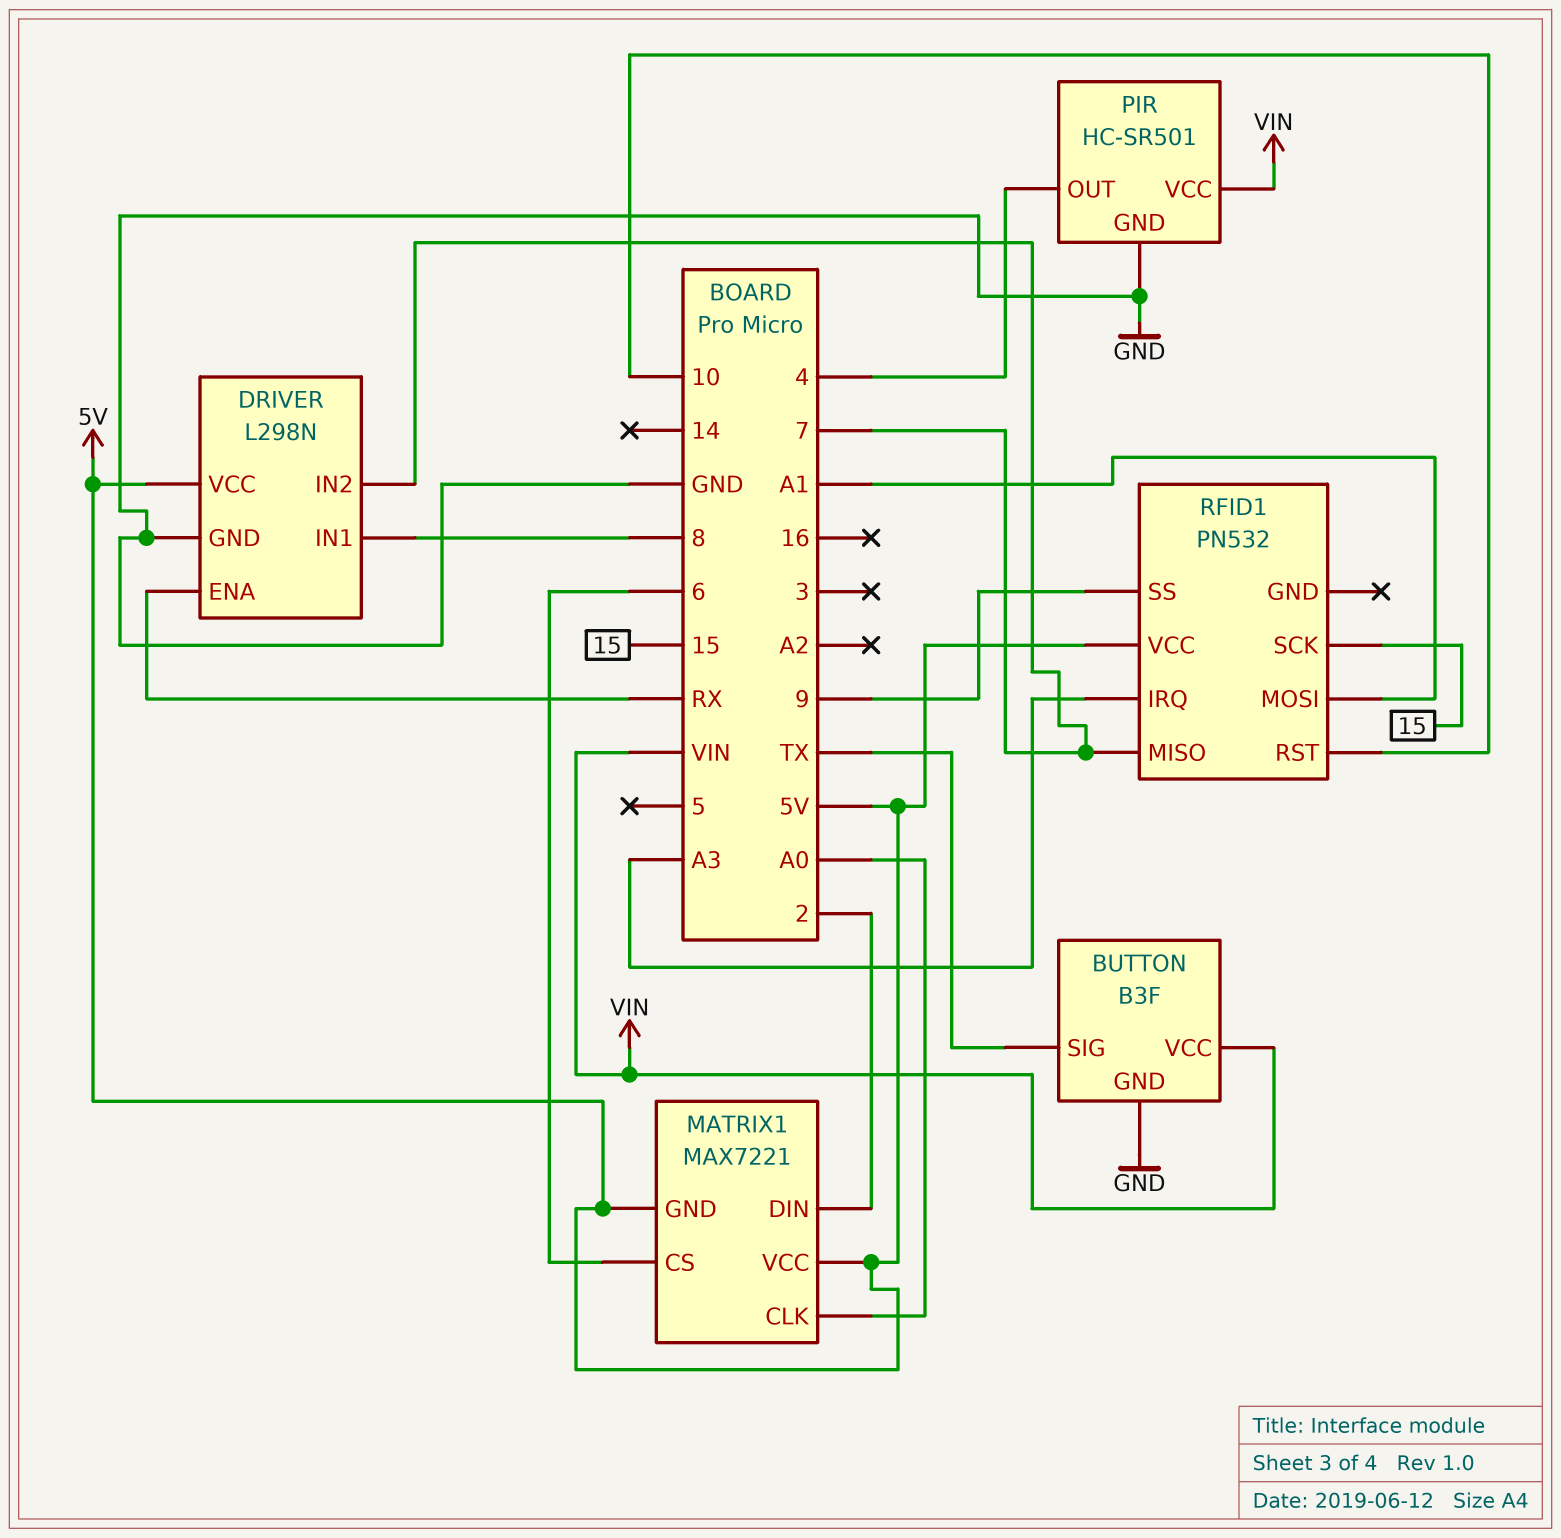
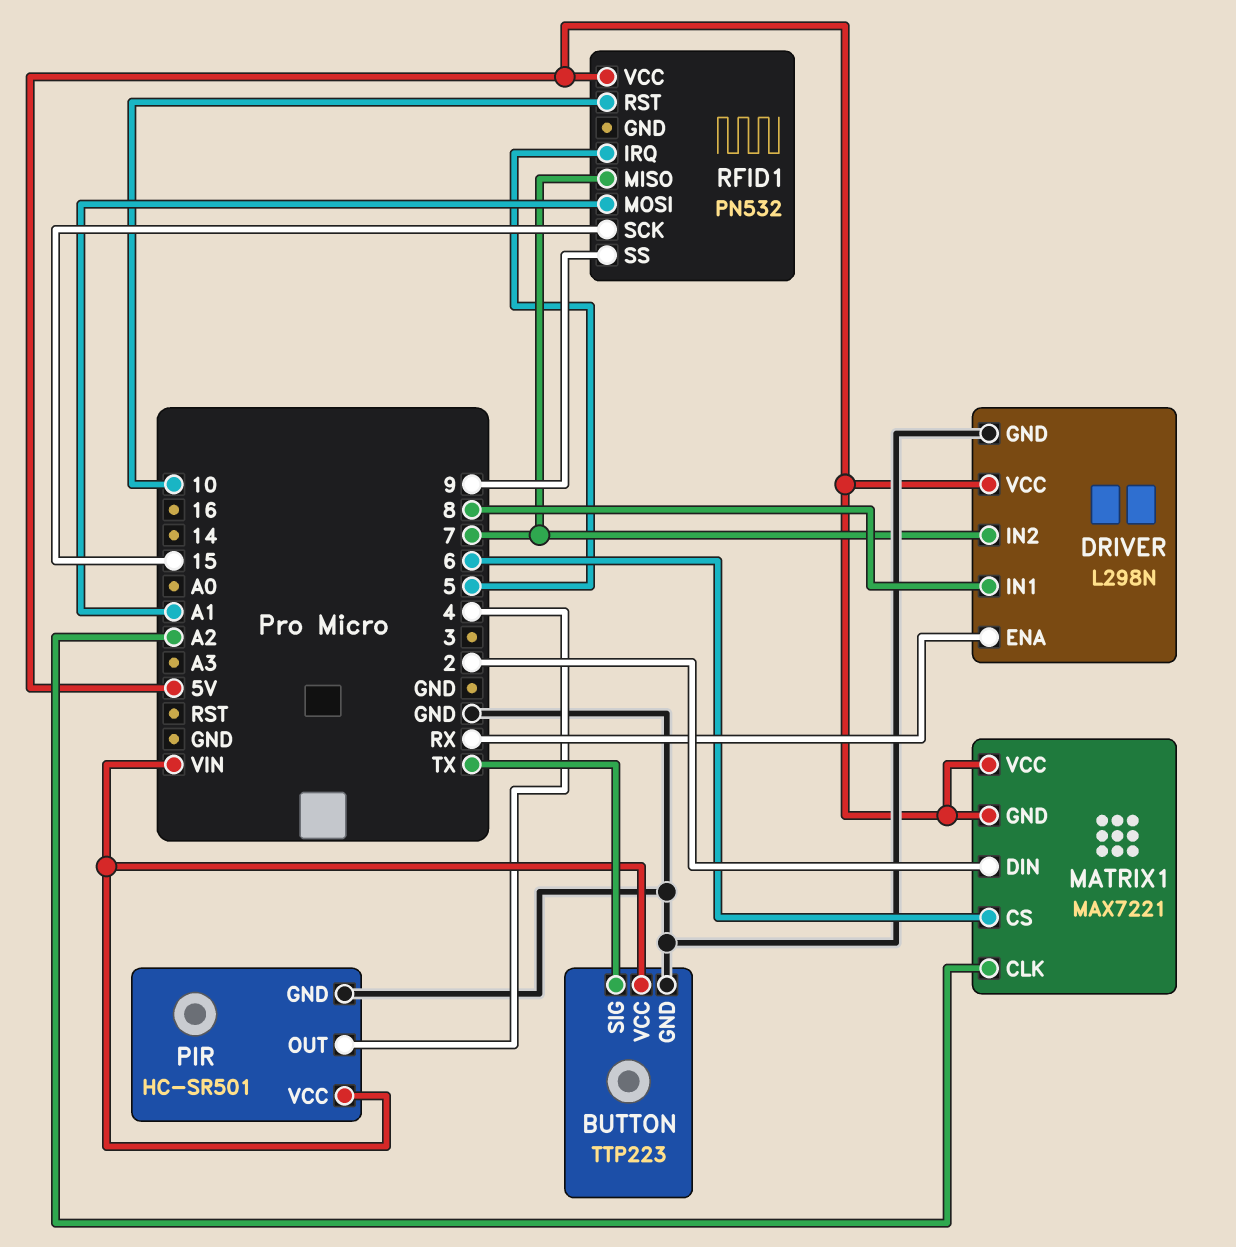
BUTTON: B3F -> TTP223
MATRIX1 pin CLK: A0 -> A2
RFID1 pin IRQ: A3 -> 5

